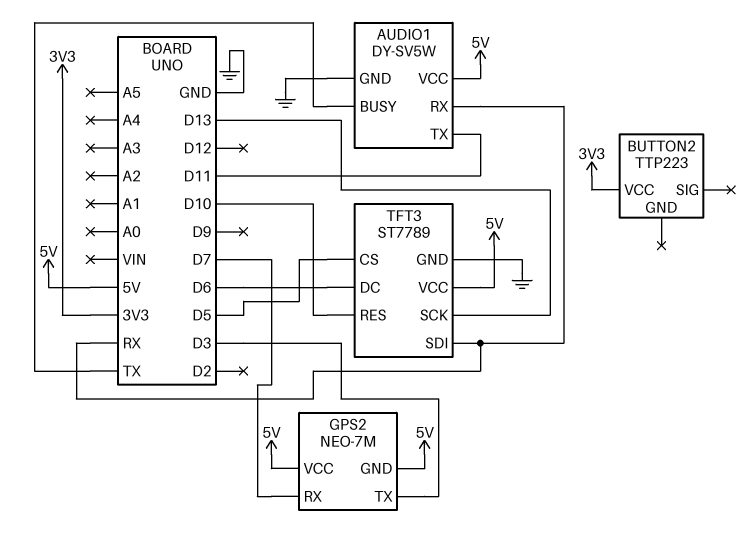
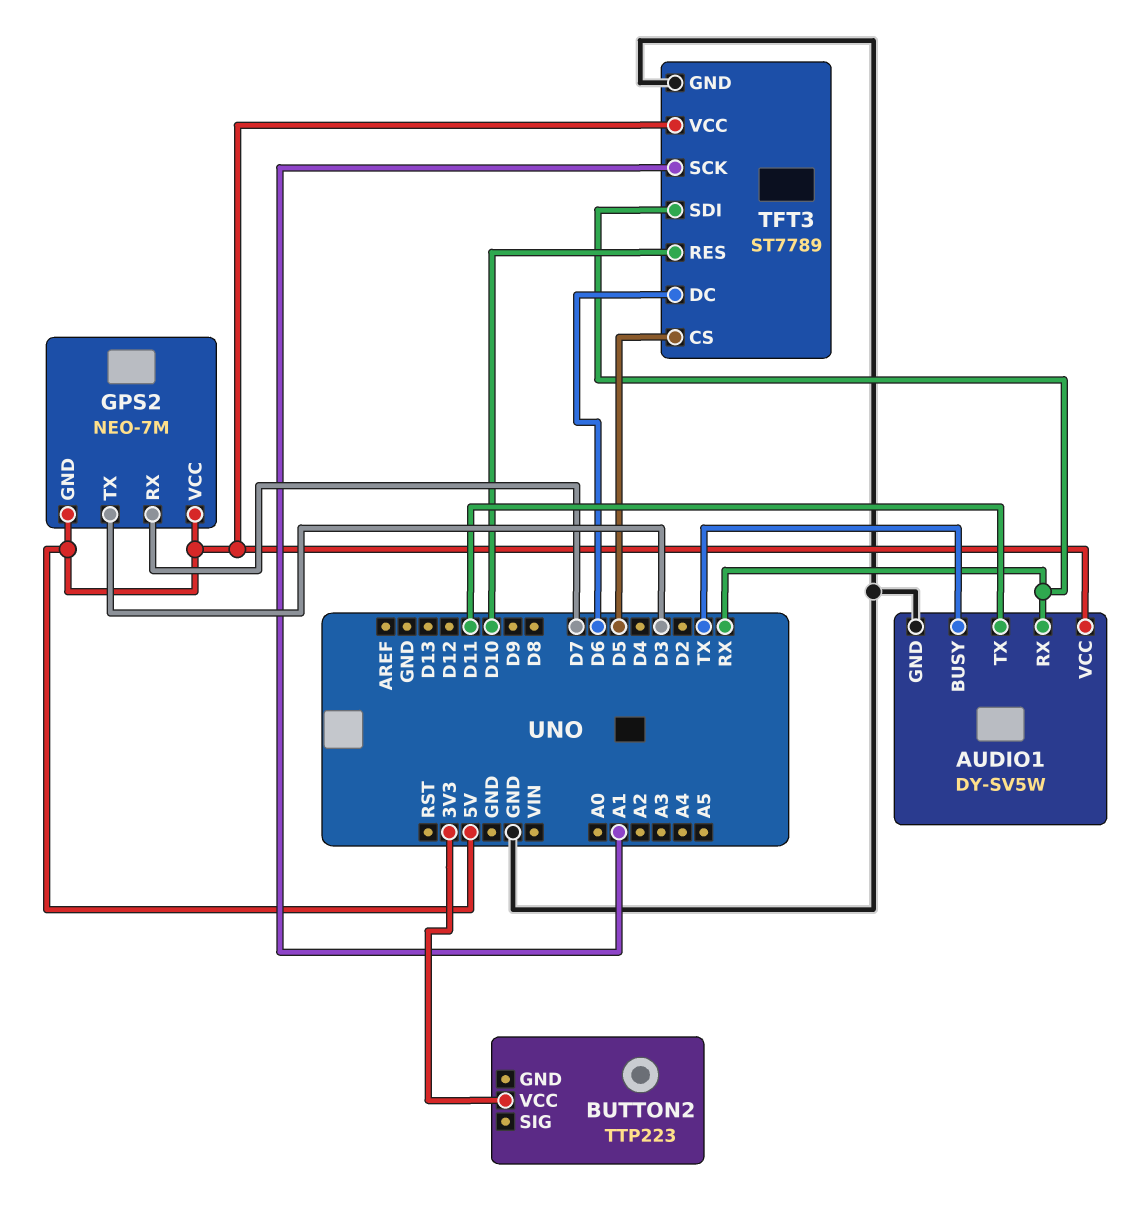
TFT3 pin SCK: D13 -> A1

